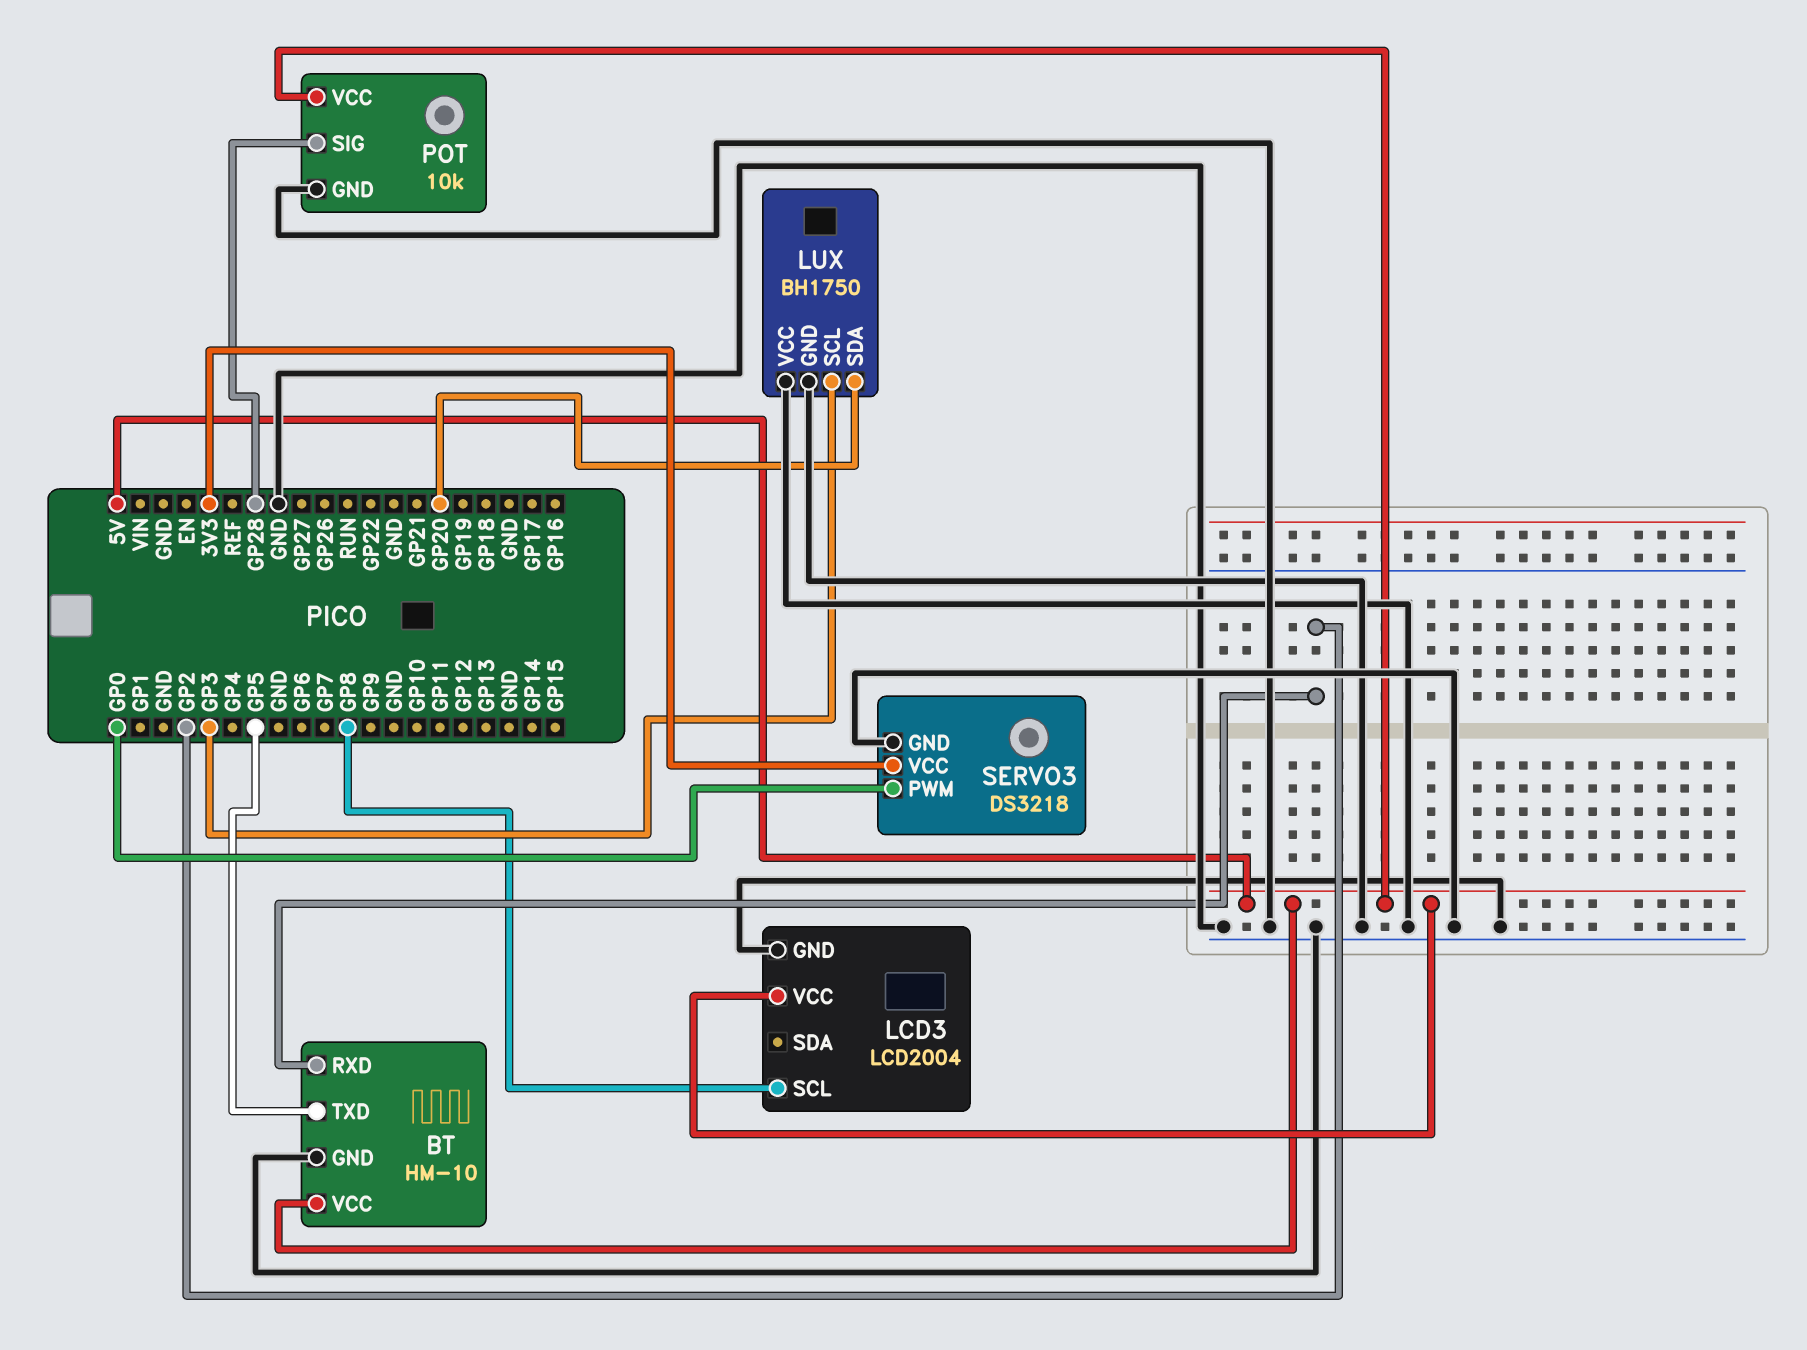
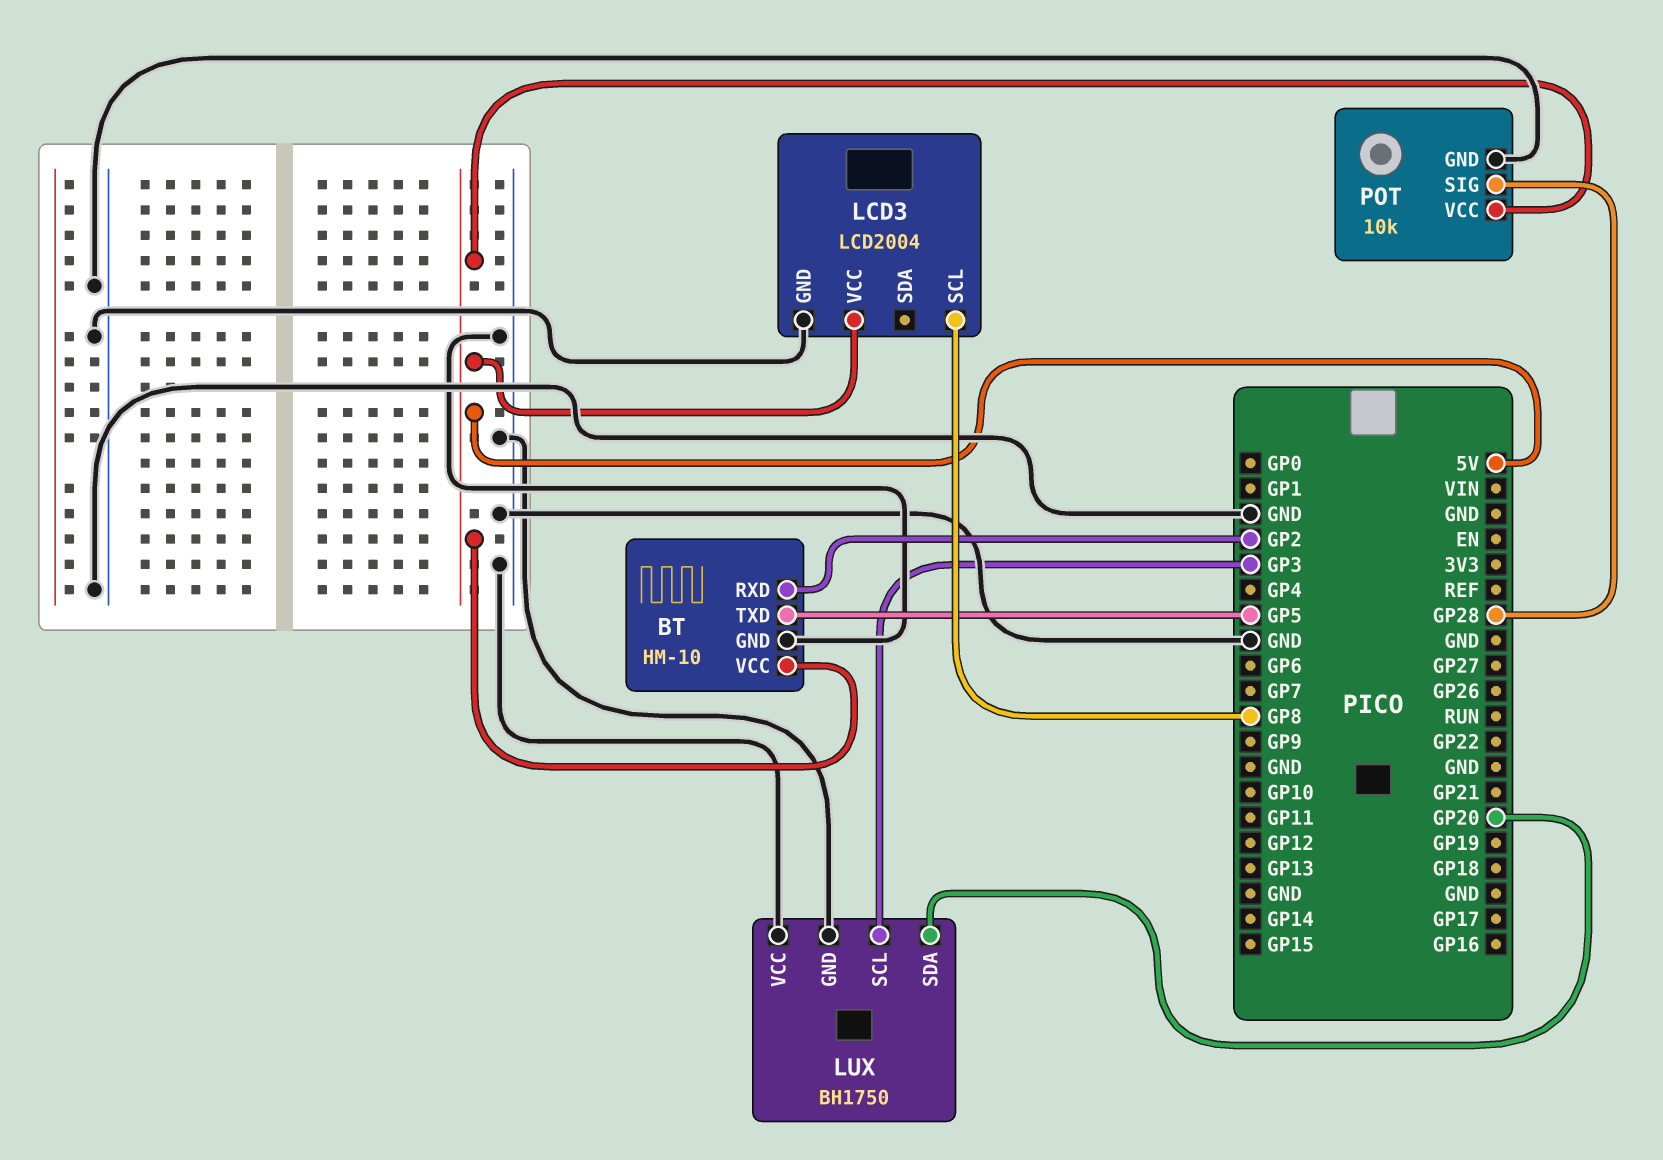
SERVO3: DS3218 -> none
SERVO3 pin GND: GND -> none
SERVO3 pin PWM: GP0 -> none
SERVO3 pin VCC: 3V3 -> none

